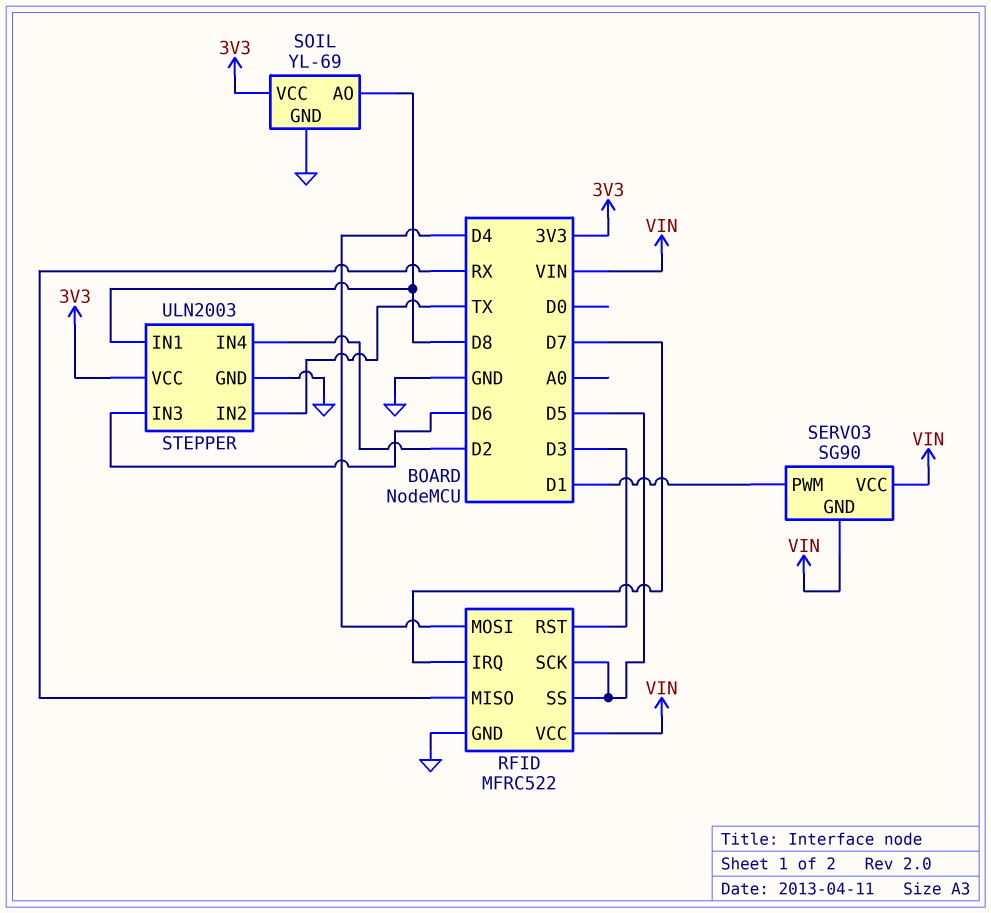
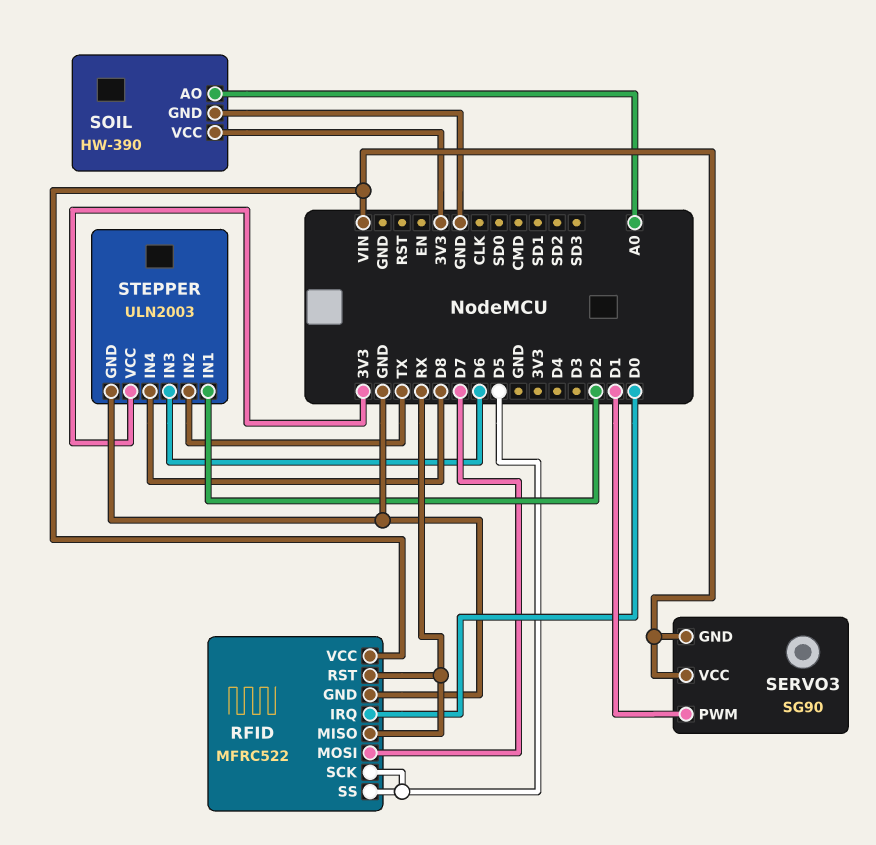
RFID pin IRQ: D7 -> D0
RFID pin MOSI: D4 -> D7
RFID pin RST: D3 -> RX
SOIL: YL-69 -> HW-390
SOIL pin AO: D8 -> A0
STEPPER pin IN1: D8 -> D2
STEPPER pin IN4: D2 -> D8

